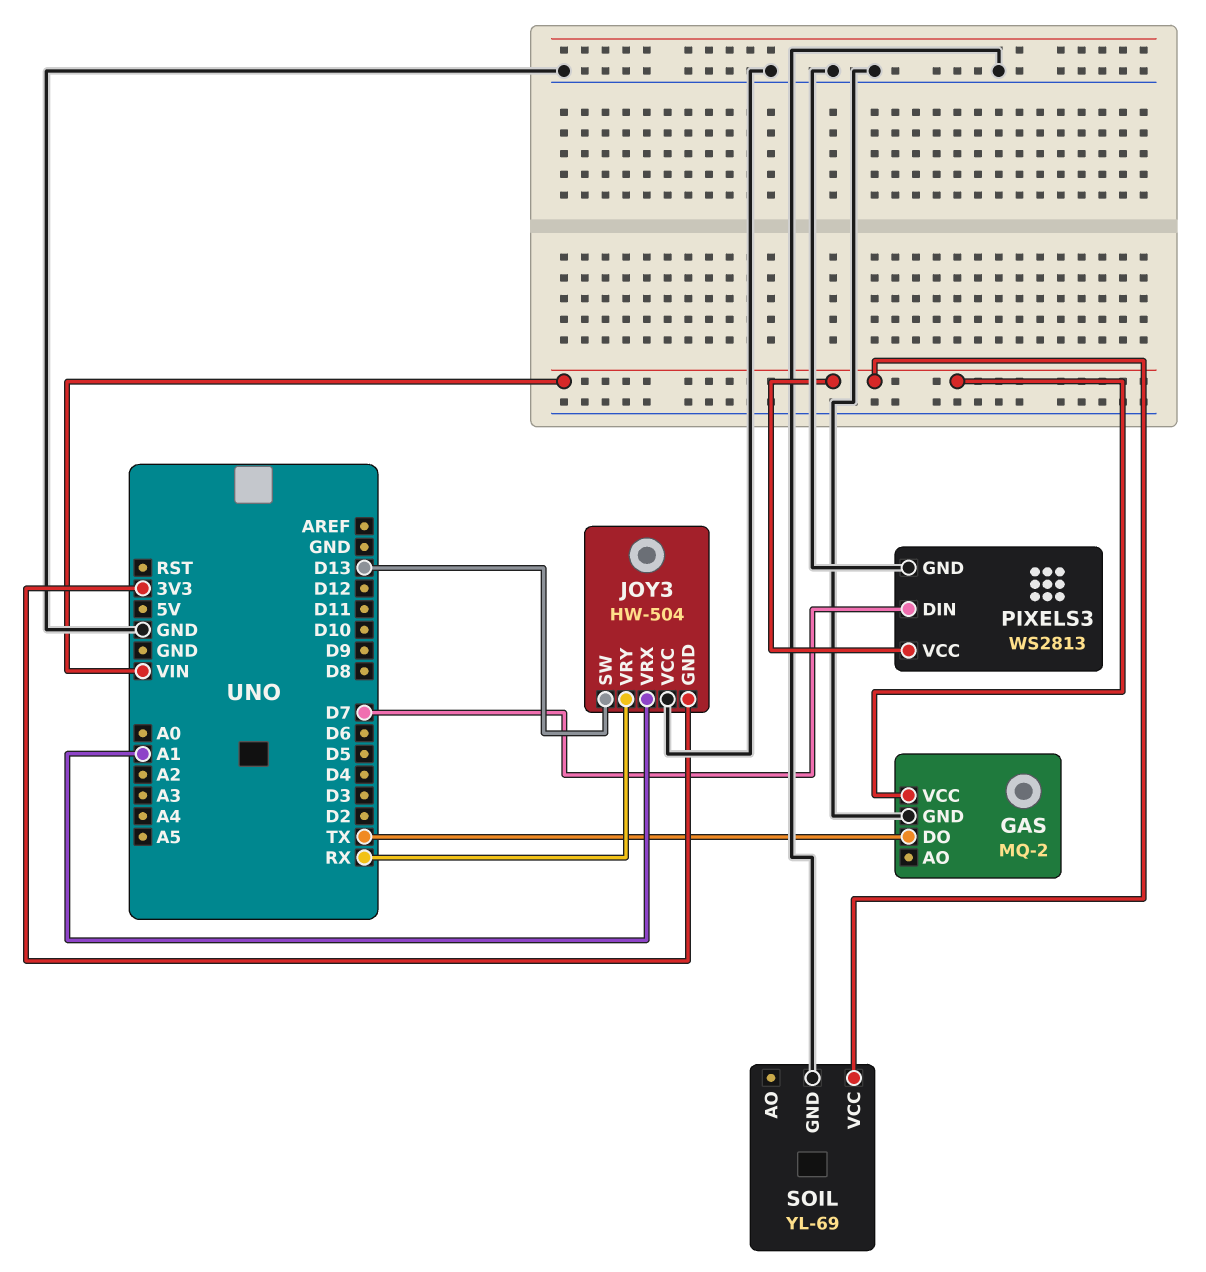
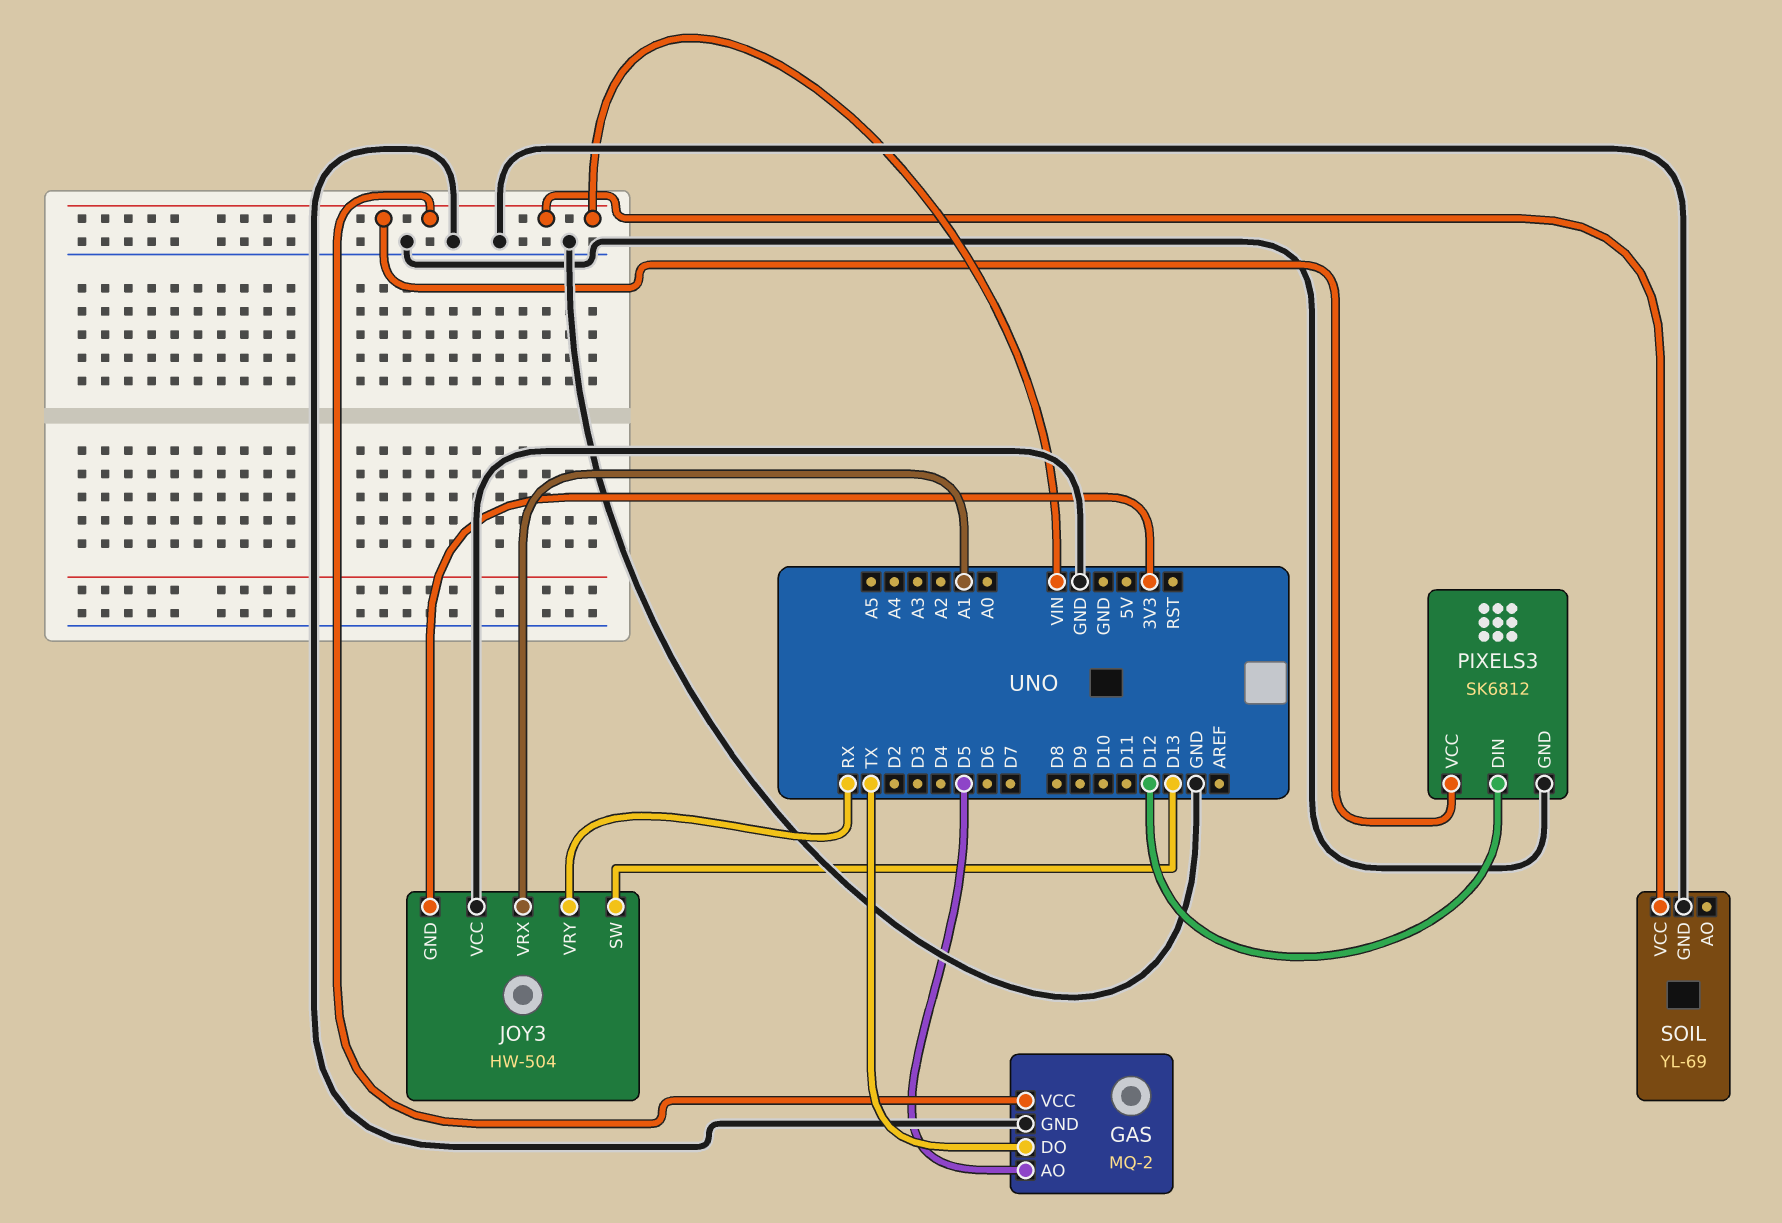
GAS pin AO: none -> D5
PIXELS3: WS2813 -> SK6812
PIXELS3 pin DIN: D7 -> D12

